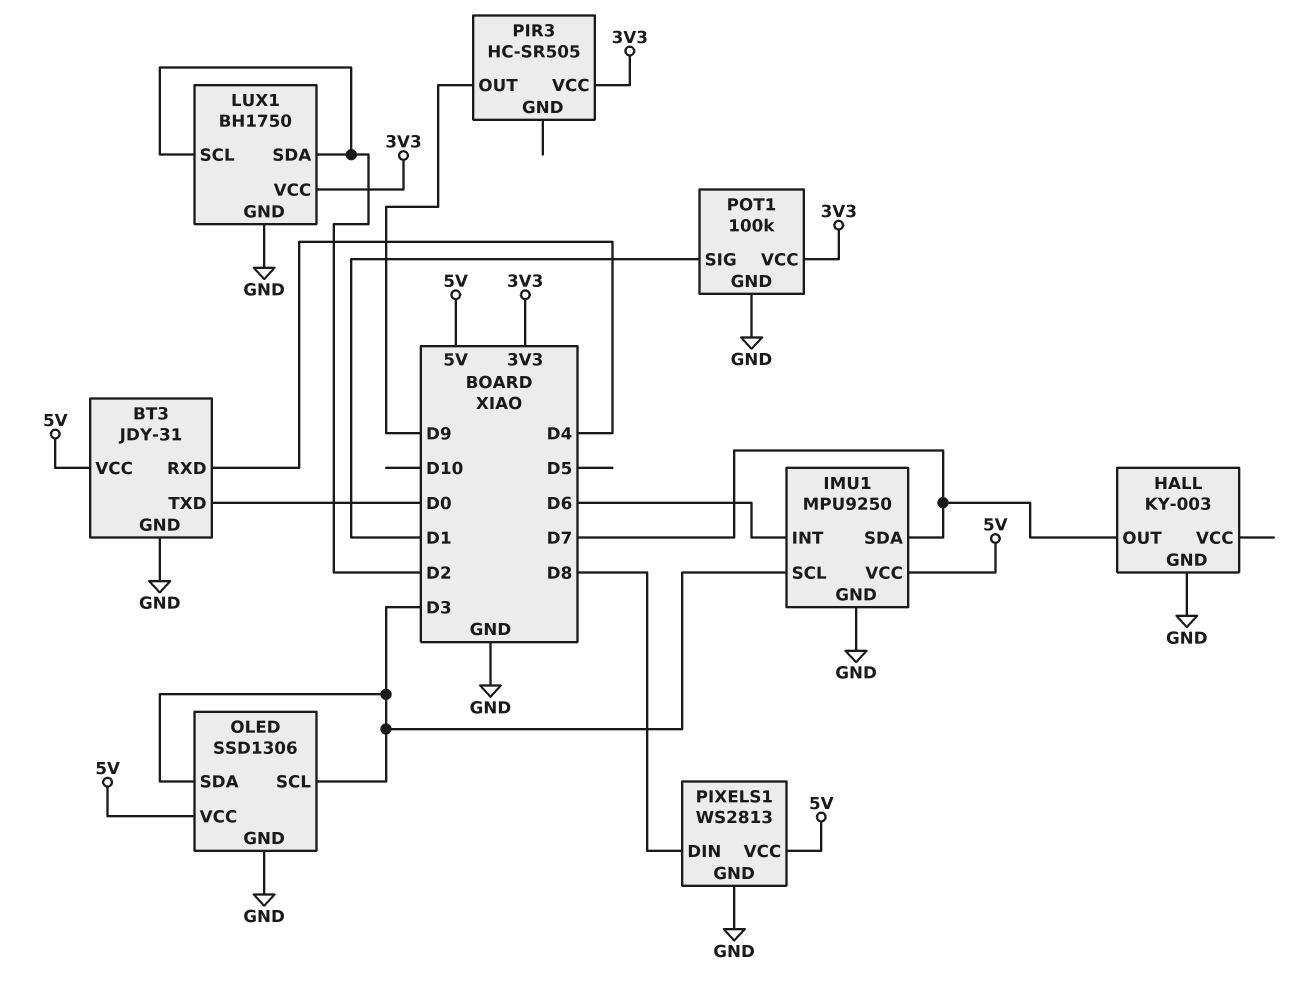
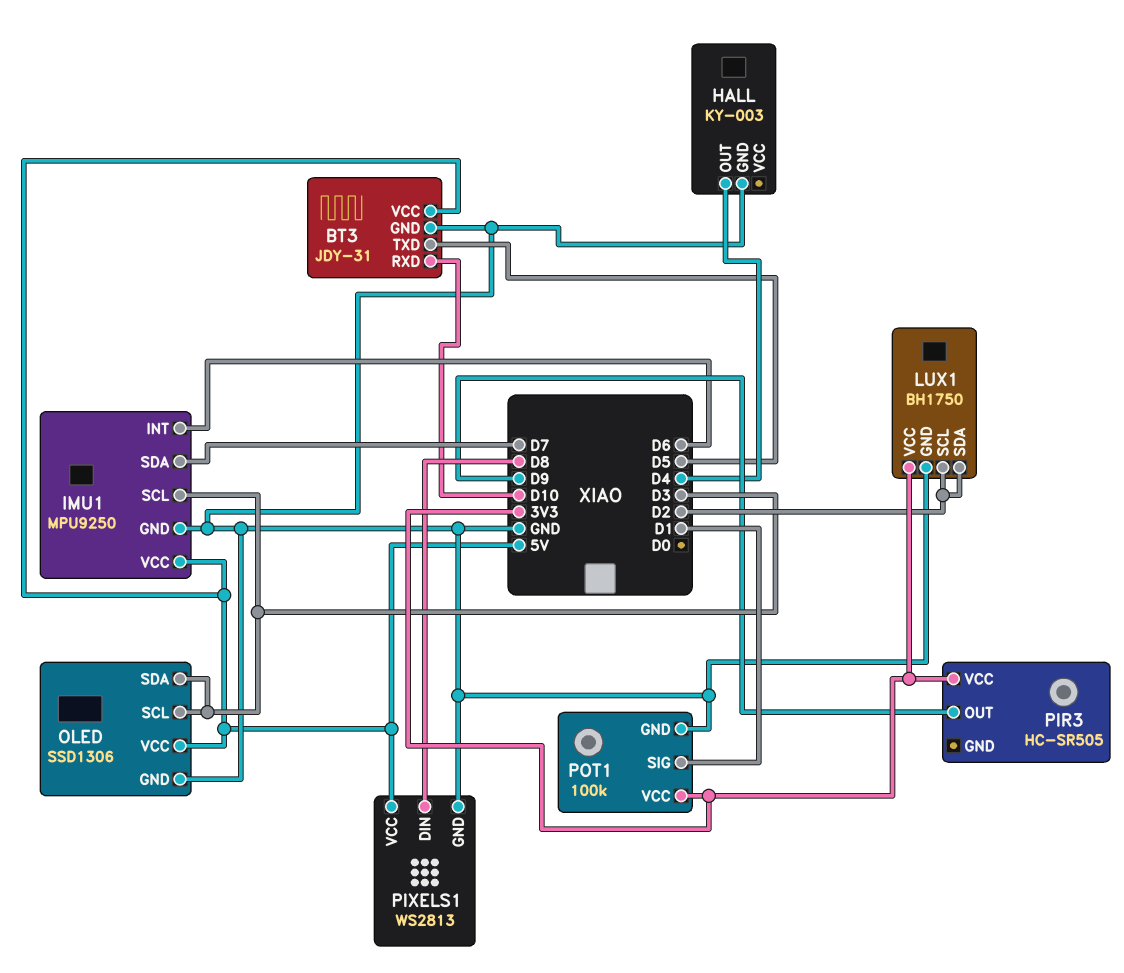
BT3 pin RXD: D4 -> D10
BT3 pin TXD: D0 -> D5
HALL pin OUT: D7 -> D4

